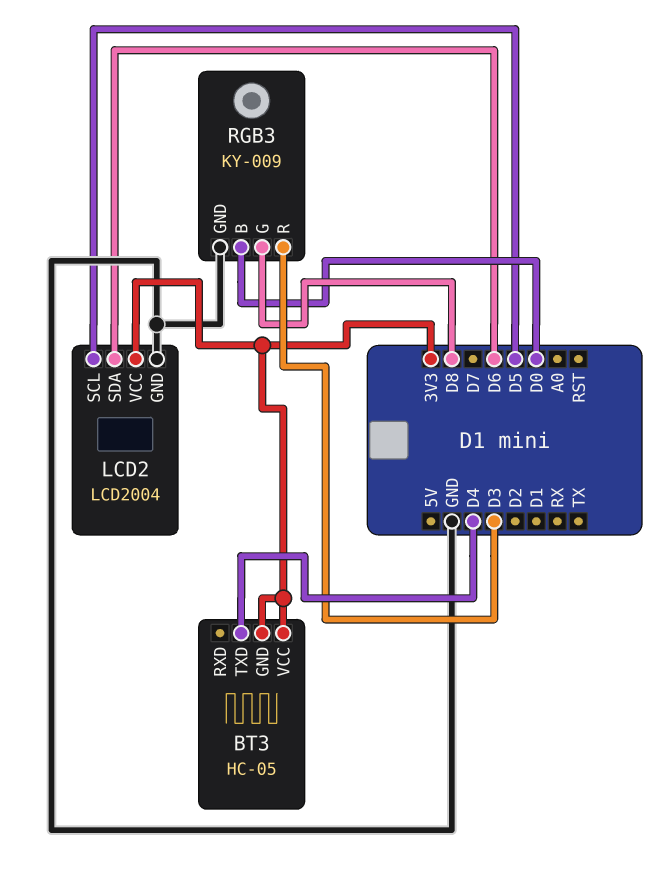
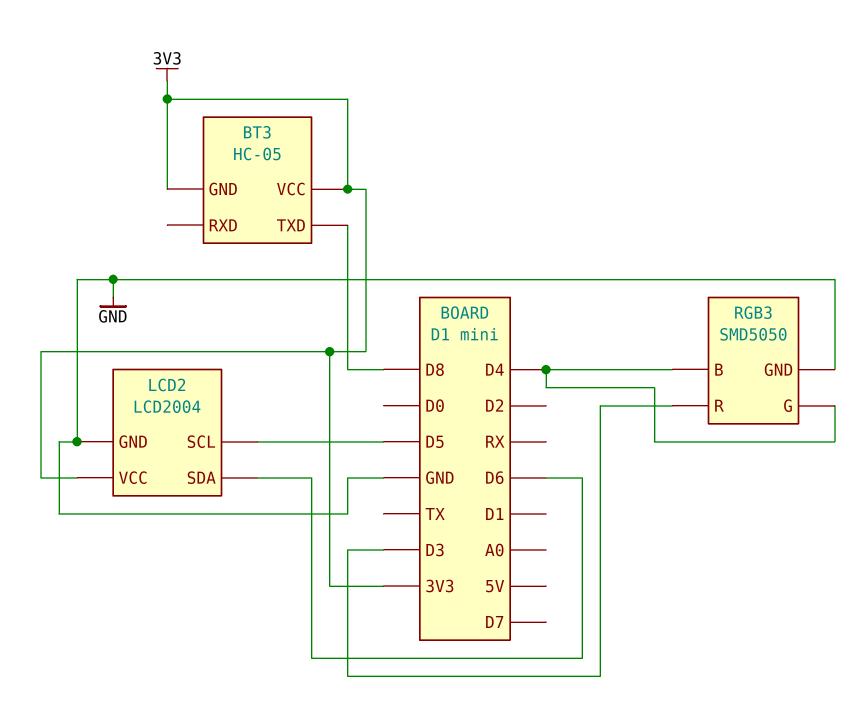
BT3 pin TXD: D4 -> D8
RGB3: KY-009 -> SMD5050
RGB3 pin B: D0 -> D4
RGB3 pin G: D8 -> D4

